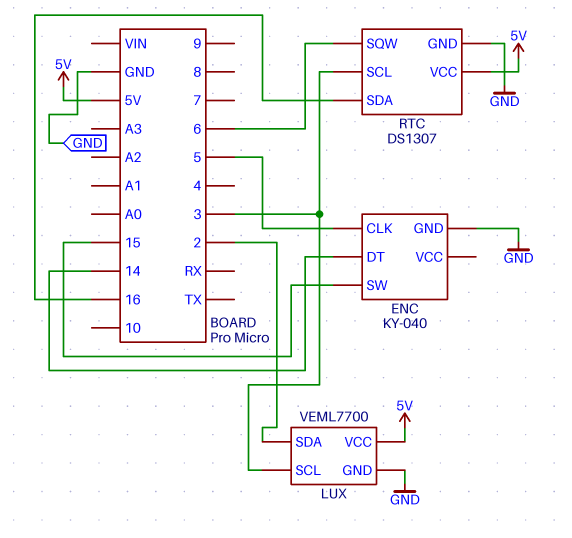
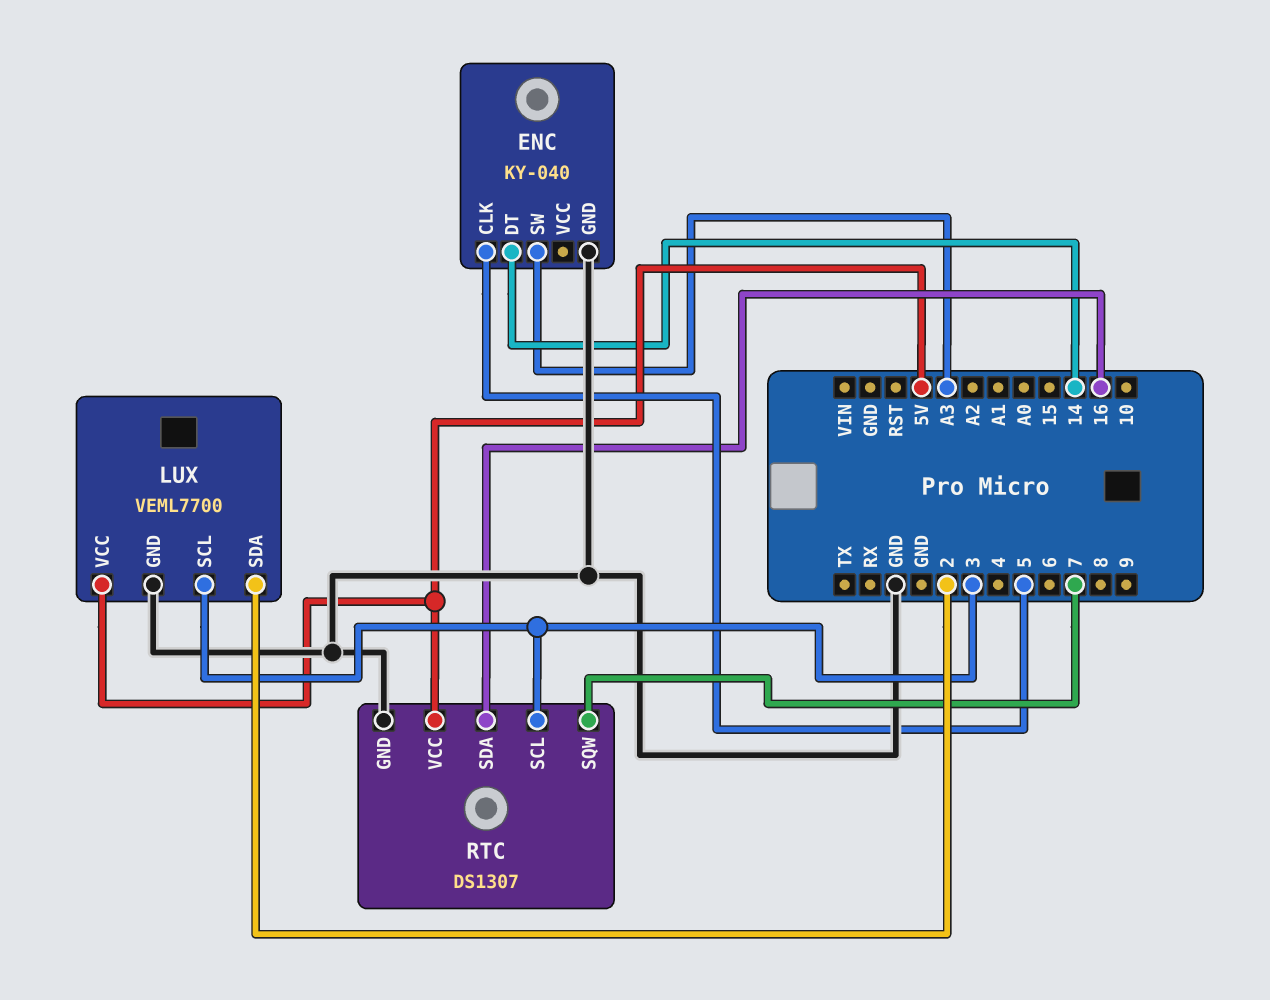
ENC pin SW: 15 -> A3
RTC pin SQW: 6 -> 7

